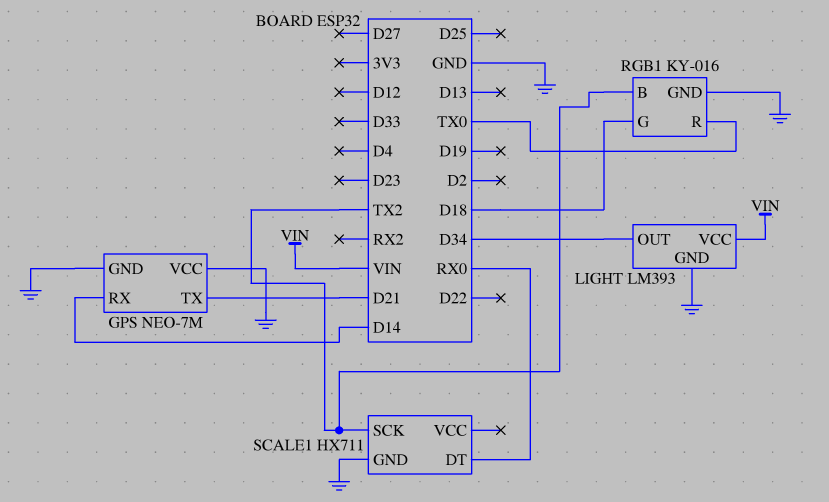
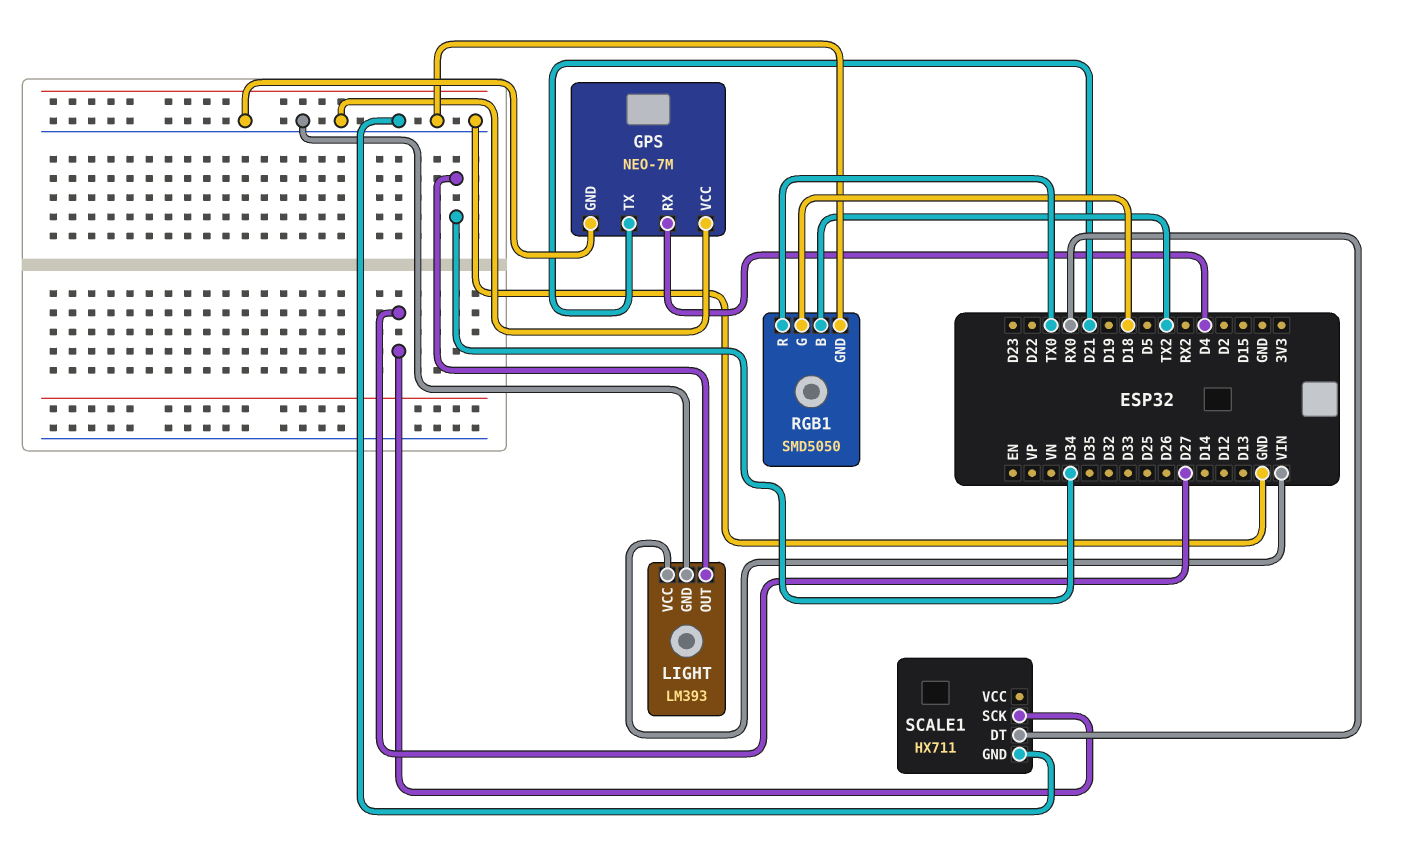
GPS pin RX: D14 -> D4
RGB1: KY-016 -> SMD5050
SCALE1 pin SCK: TX2 -> D27

